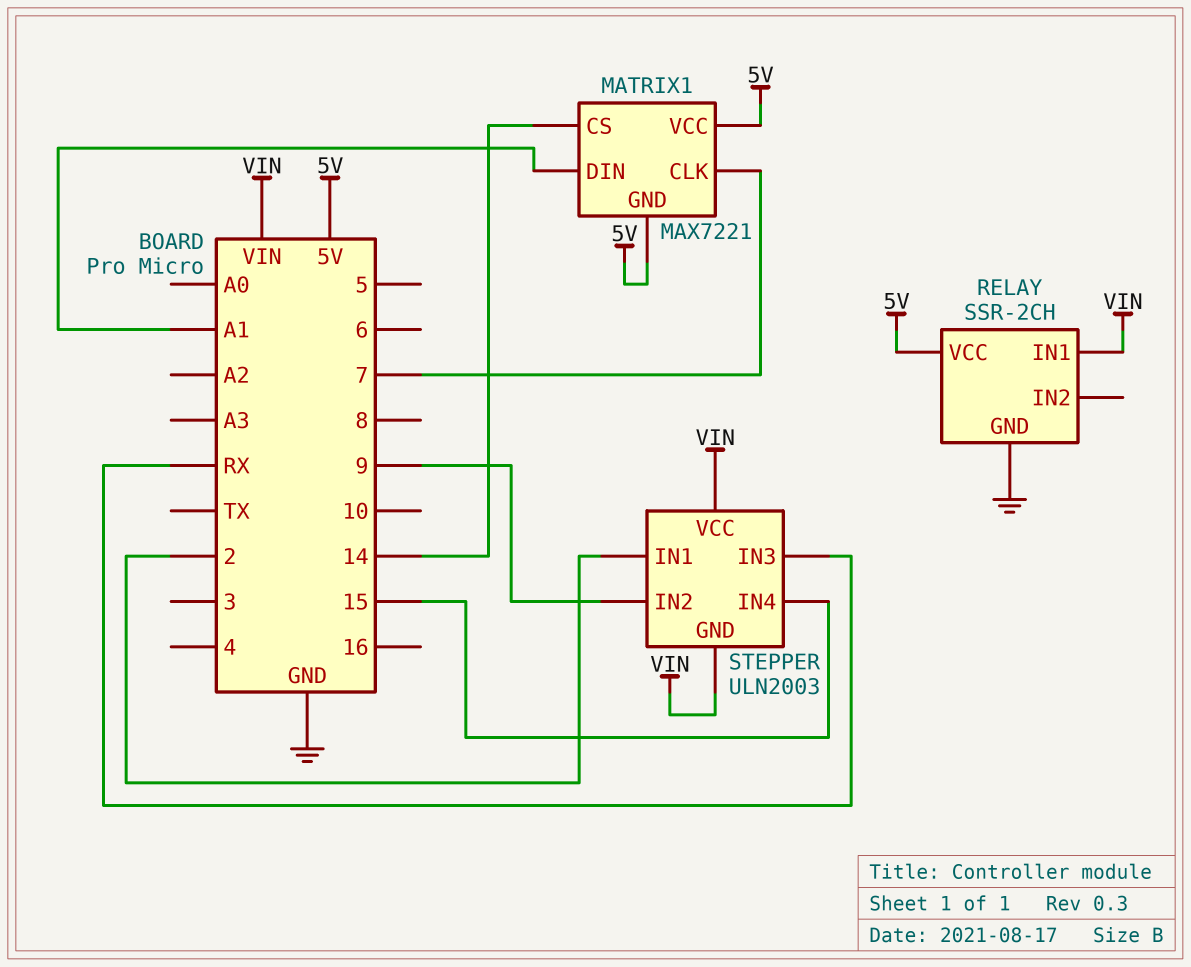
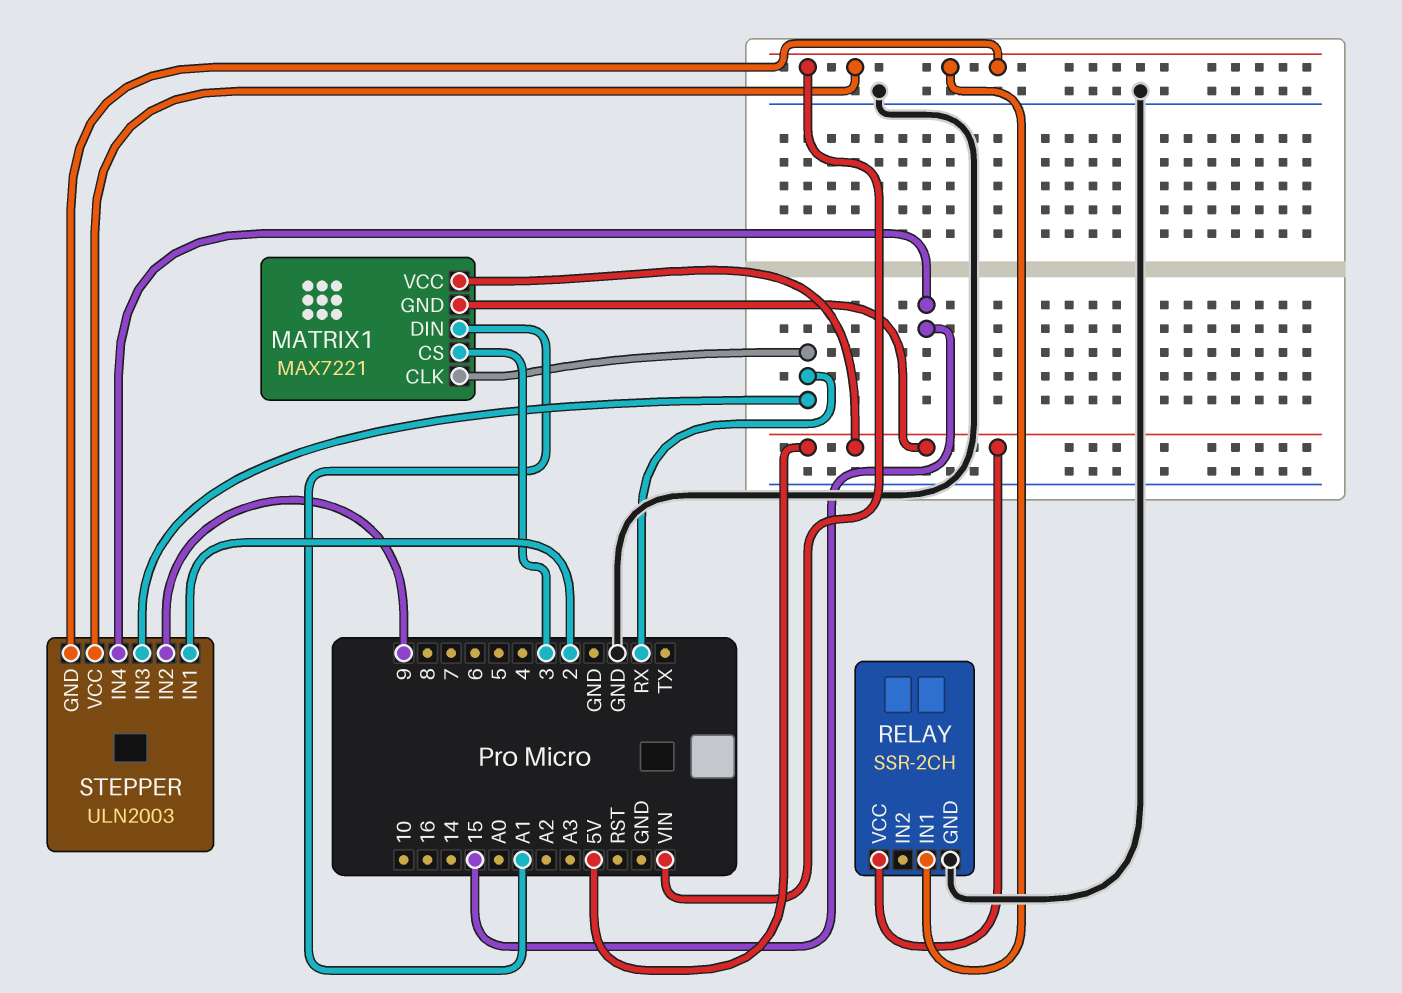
MATRIX1 pin CLK: 7 -> RX
MATRIX1 pin CS: 14 -> 3

